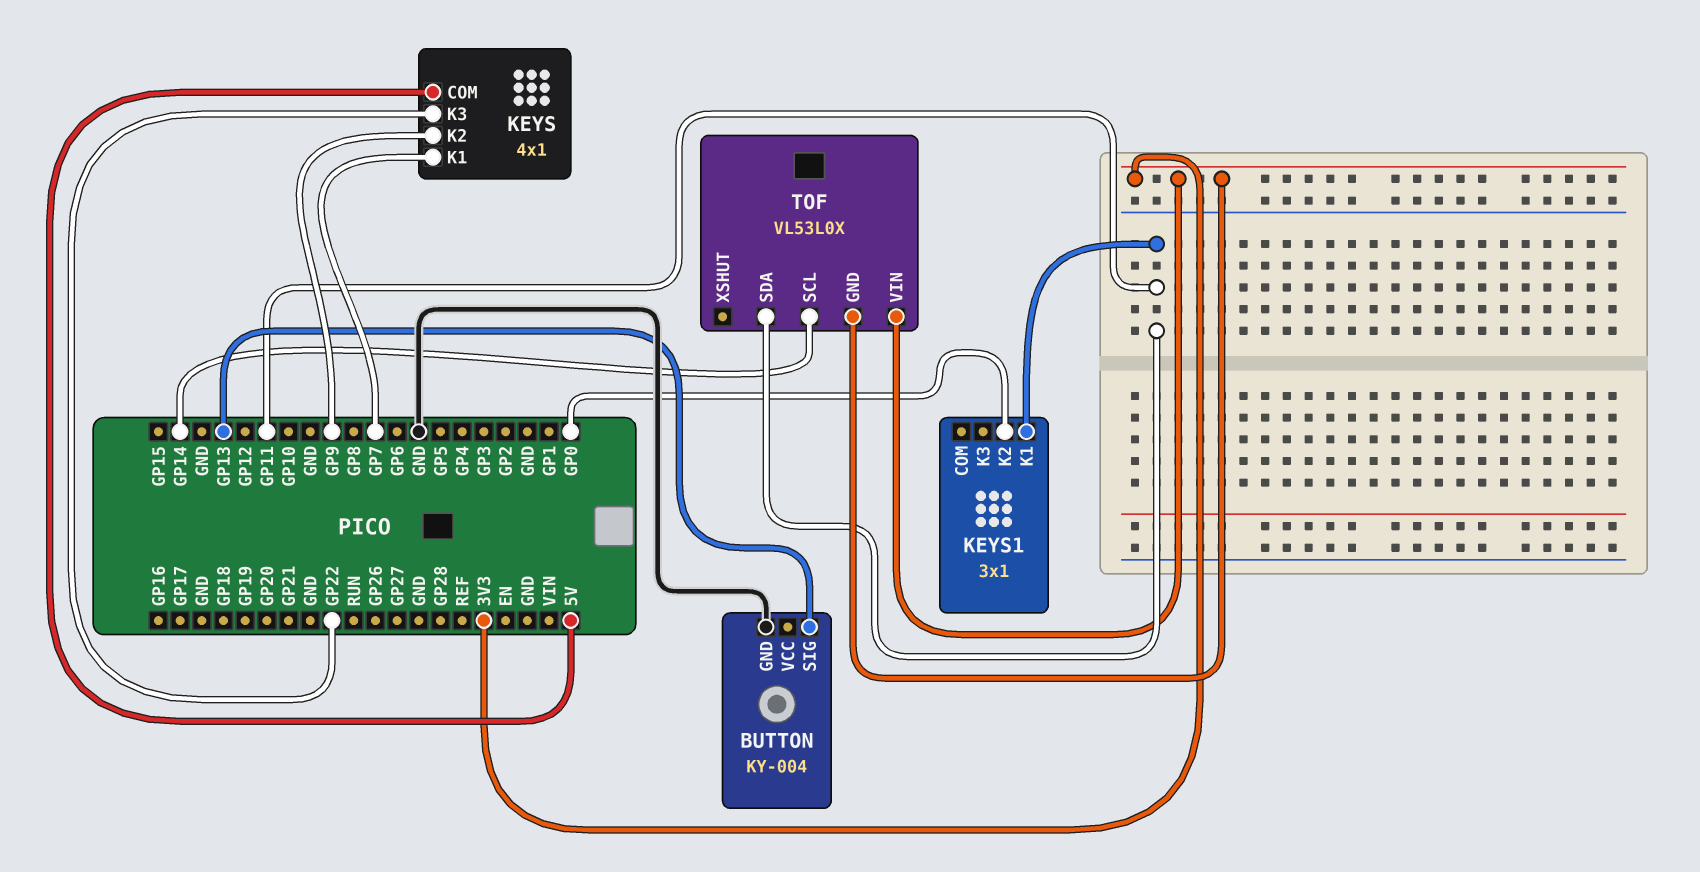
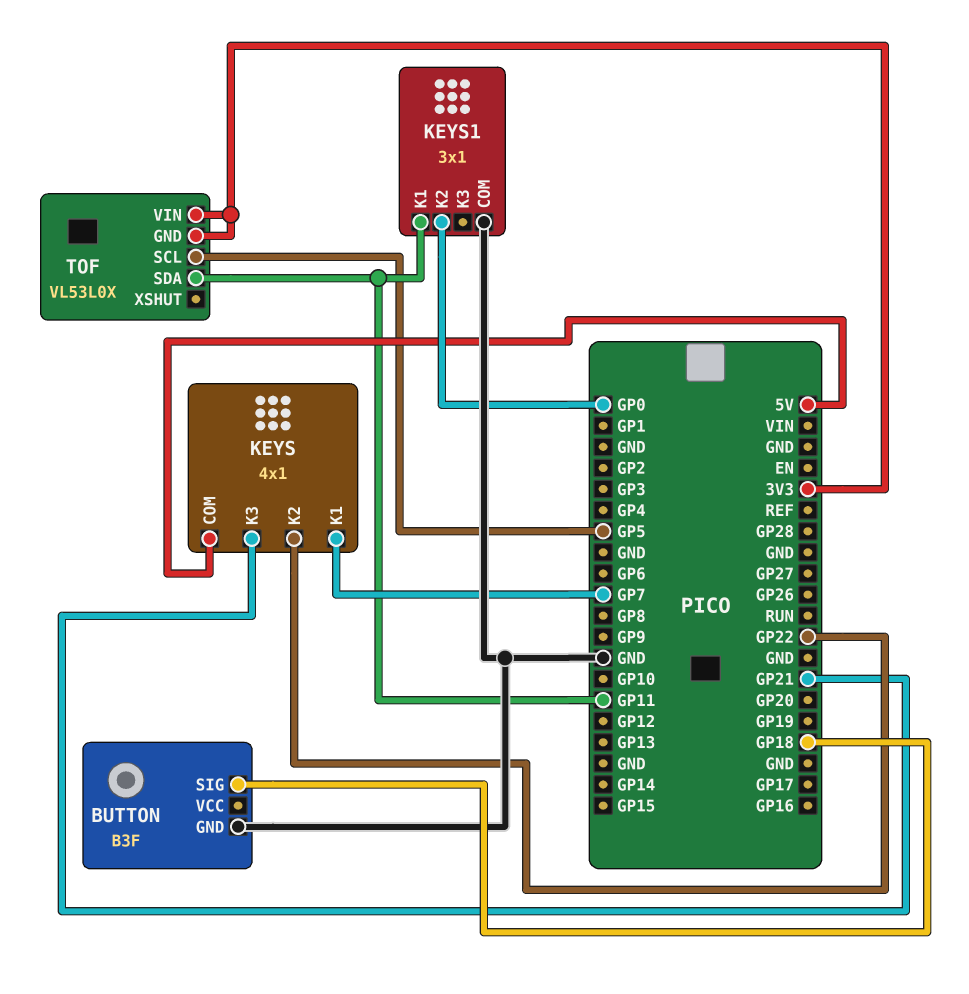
BUTTON: KY-004 -> B3F
BUTTON pin SIG: GP13 -> GP18
KEYS pin K2: GP9 -> GP22
KEYS pin K3: GP22 -> GP21
KEYS1 pin COM: none -> GND
TOF pin SCL: GP14 -> GP5

